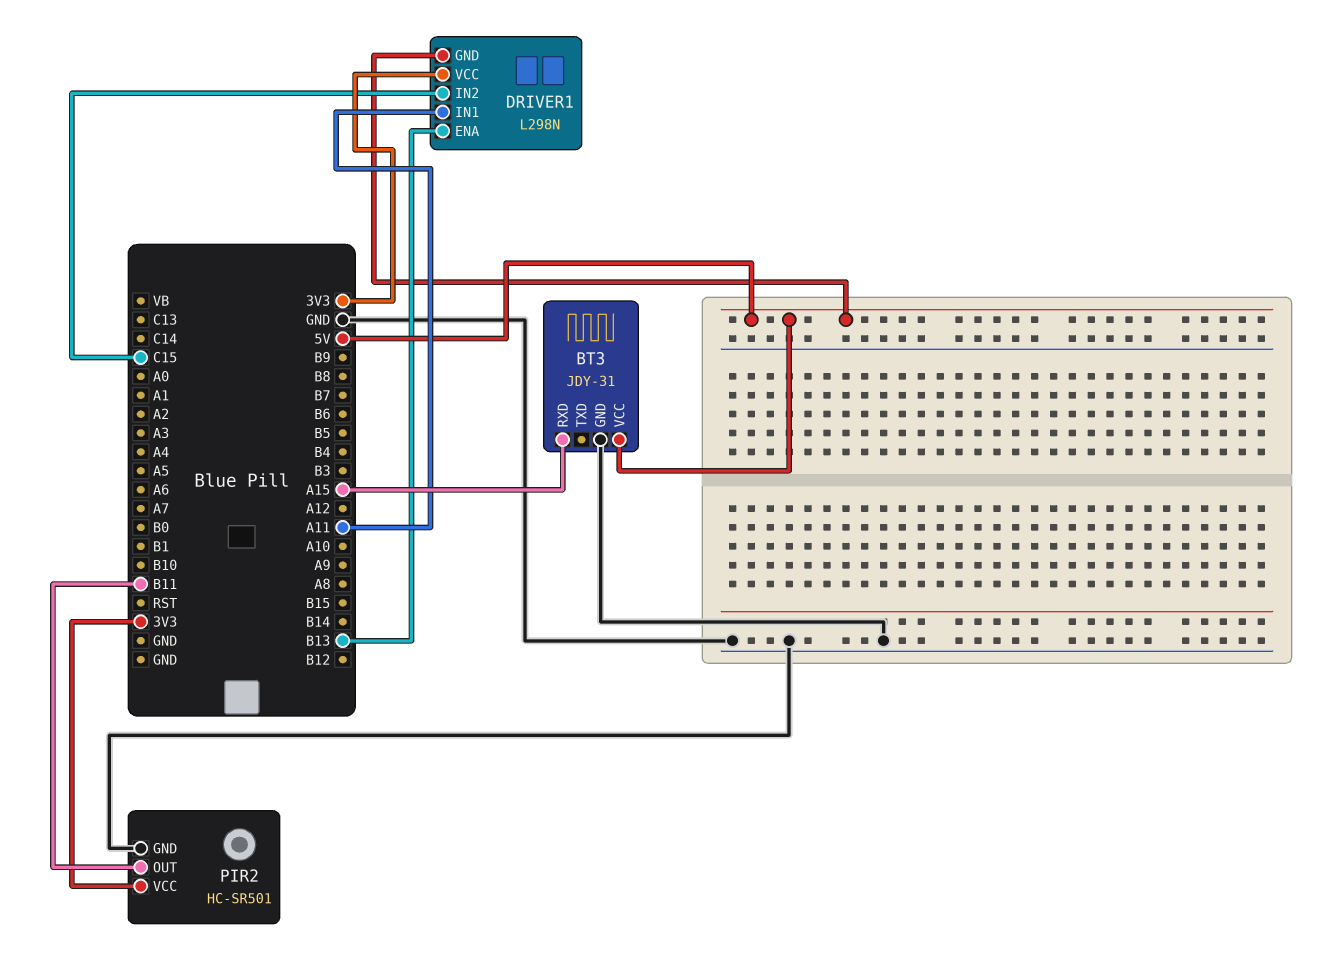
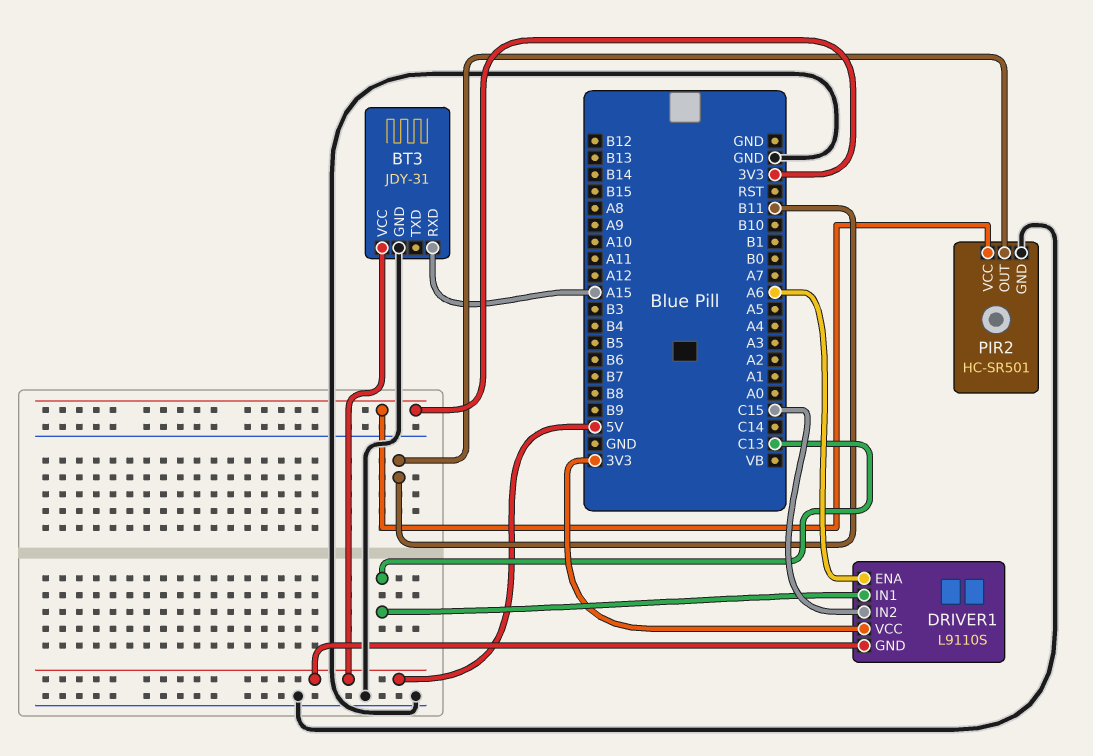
DRIVER1: L298N -> L9110S
DRIVER1 pin ENA: B13 -> A6
DRIVER1 pin IN1: A11 -> C13

